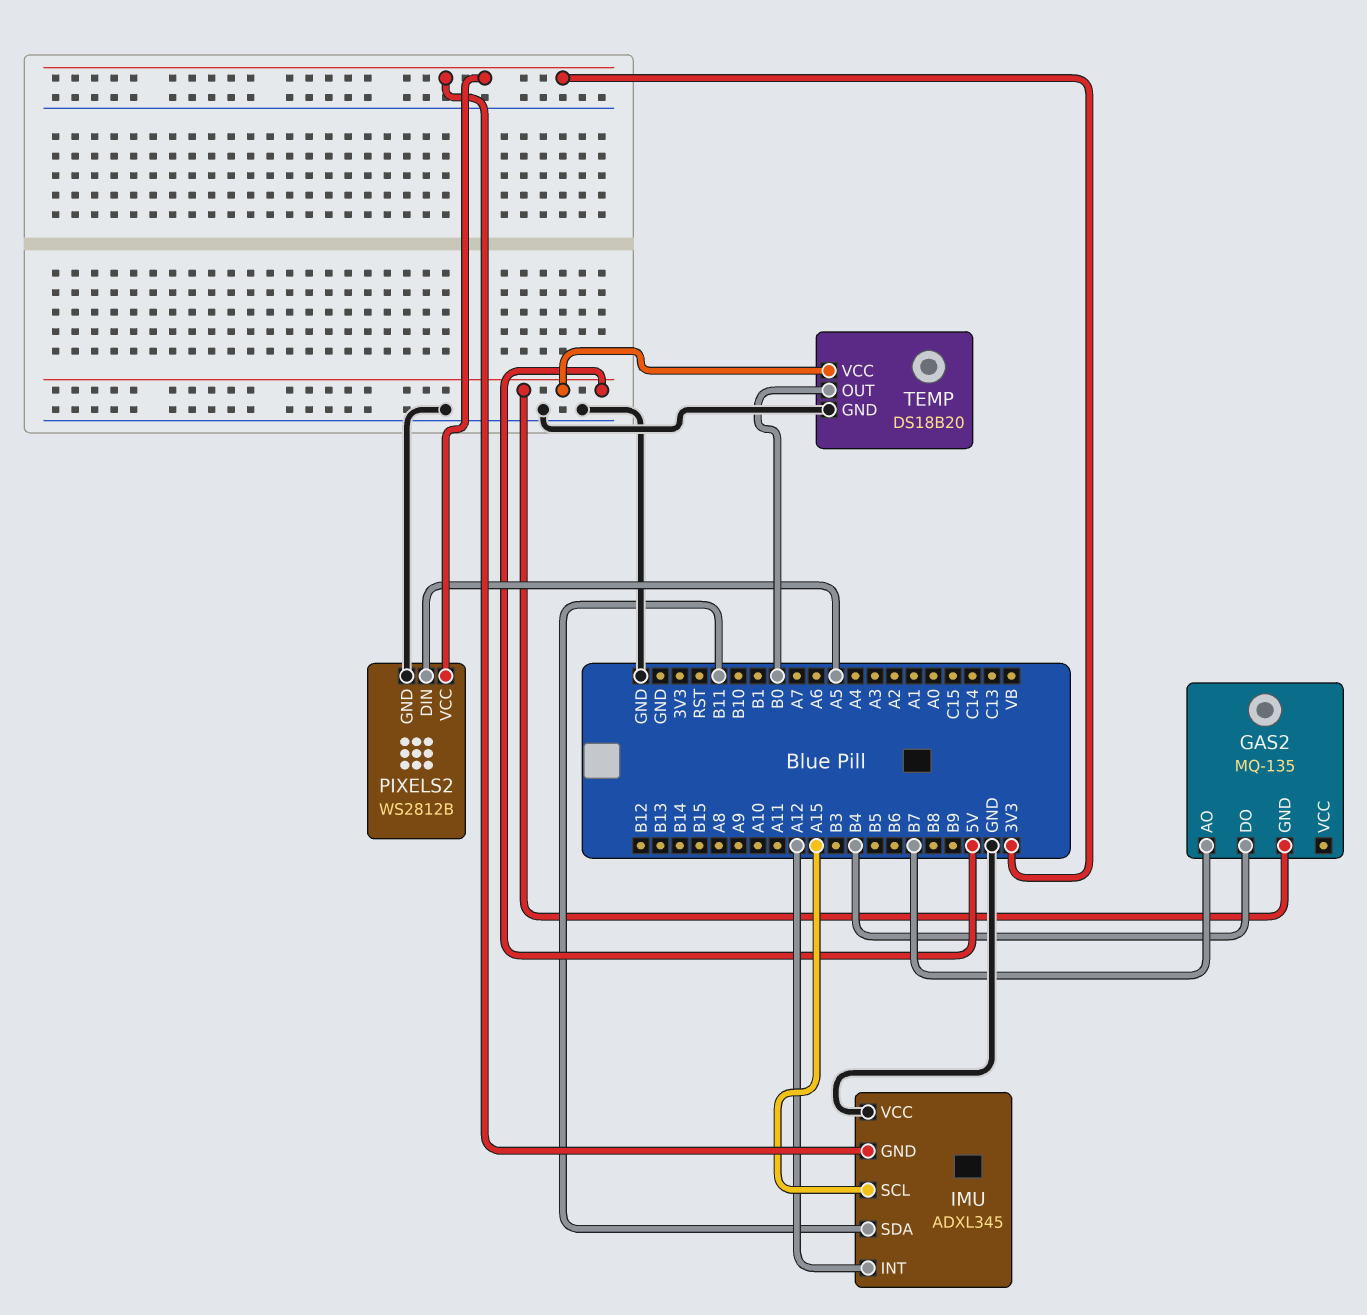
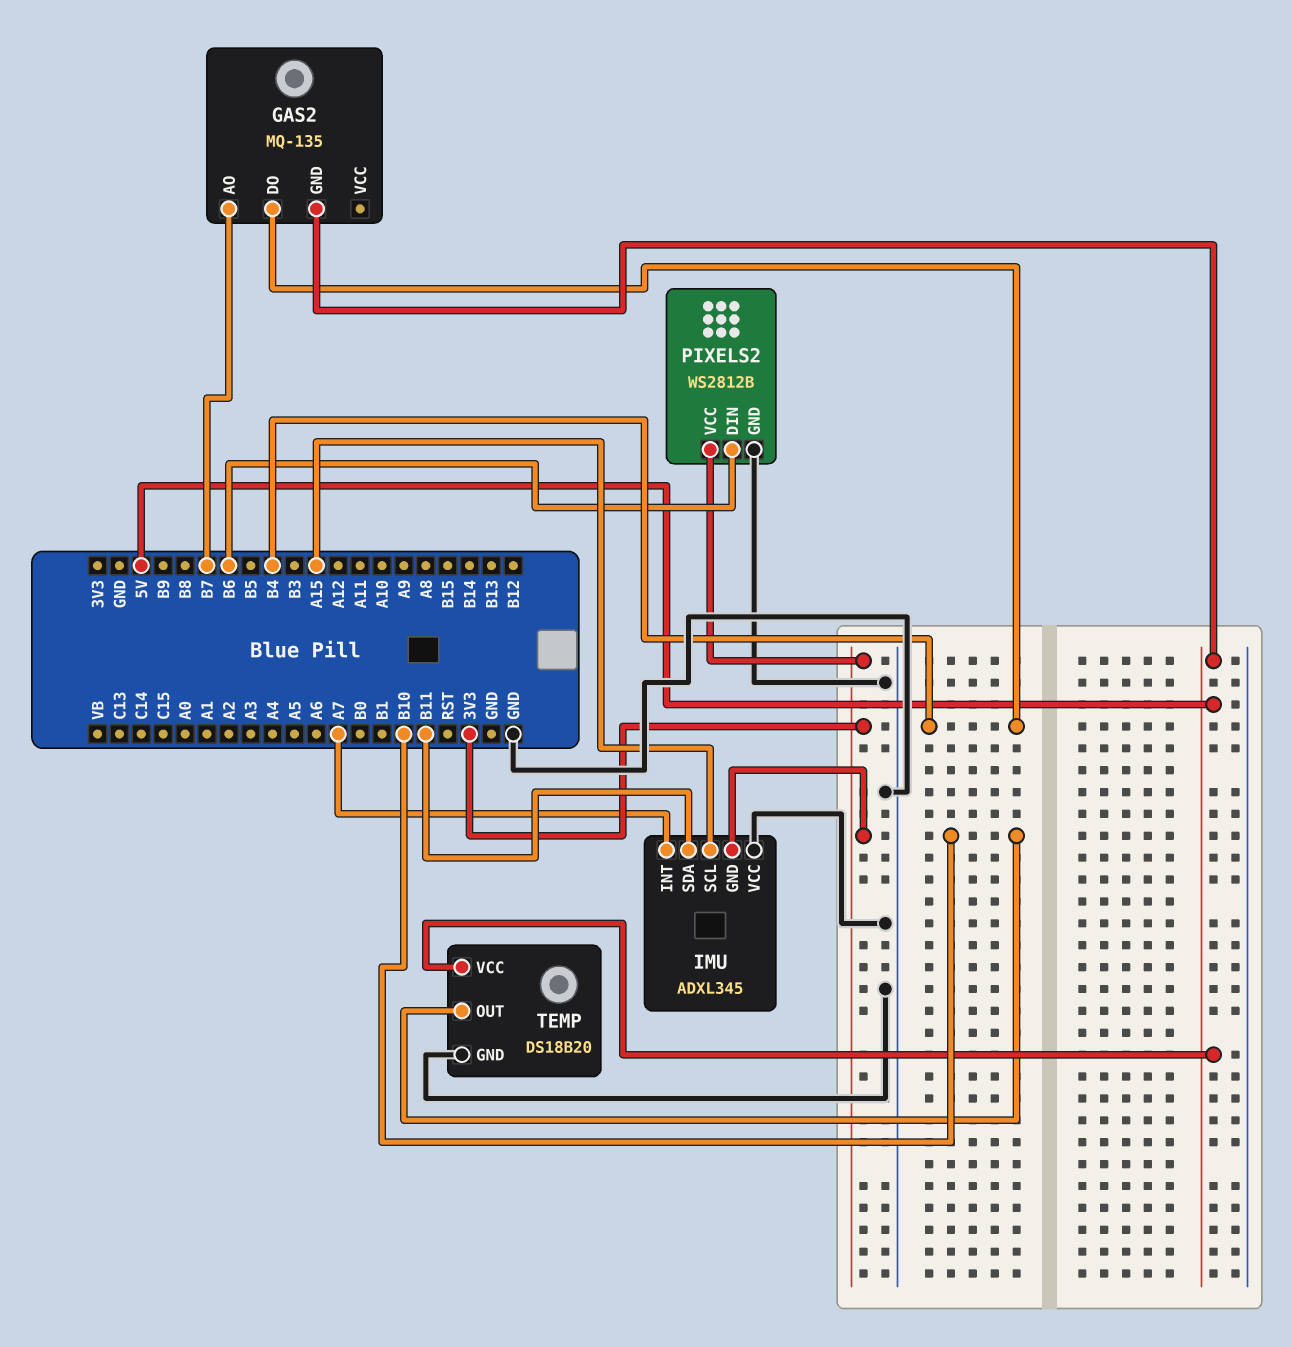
IMU pin INT: A12 -> A7
PIXELS2 pin DIN: A5 -> B6
TEMP pin OUT: B0 -> B10

